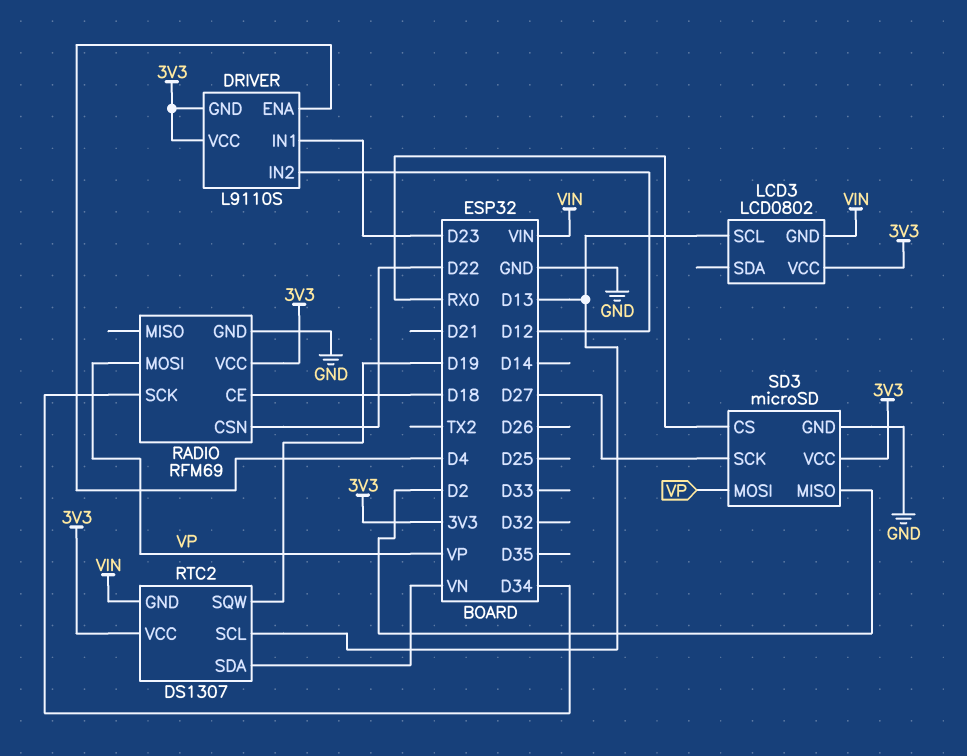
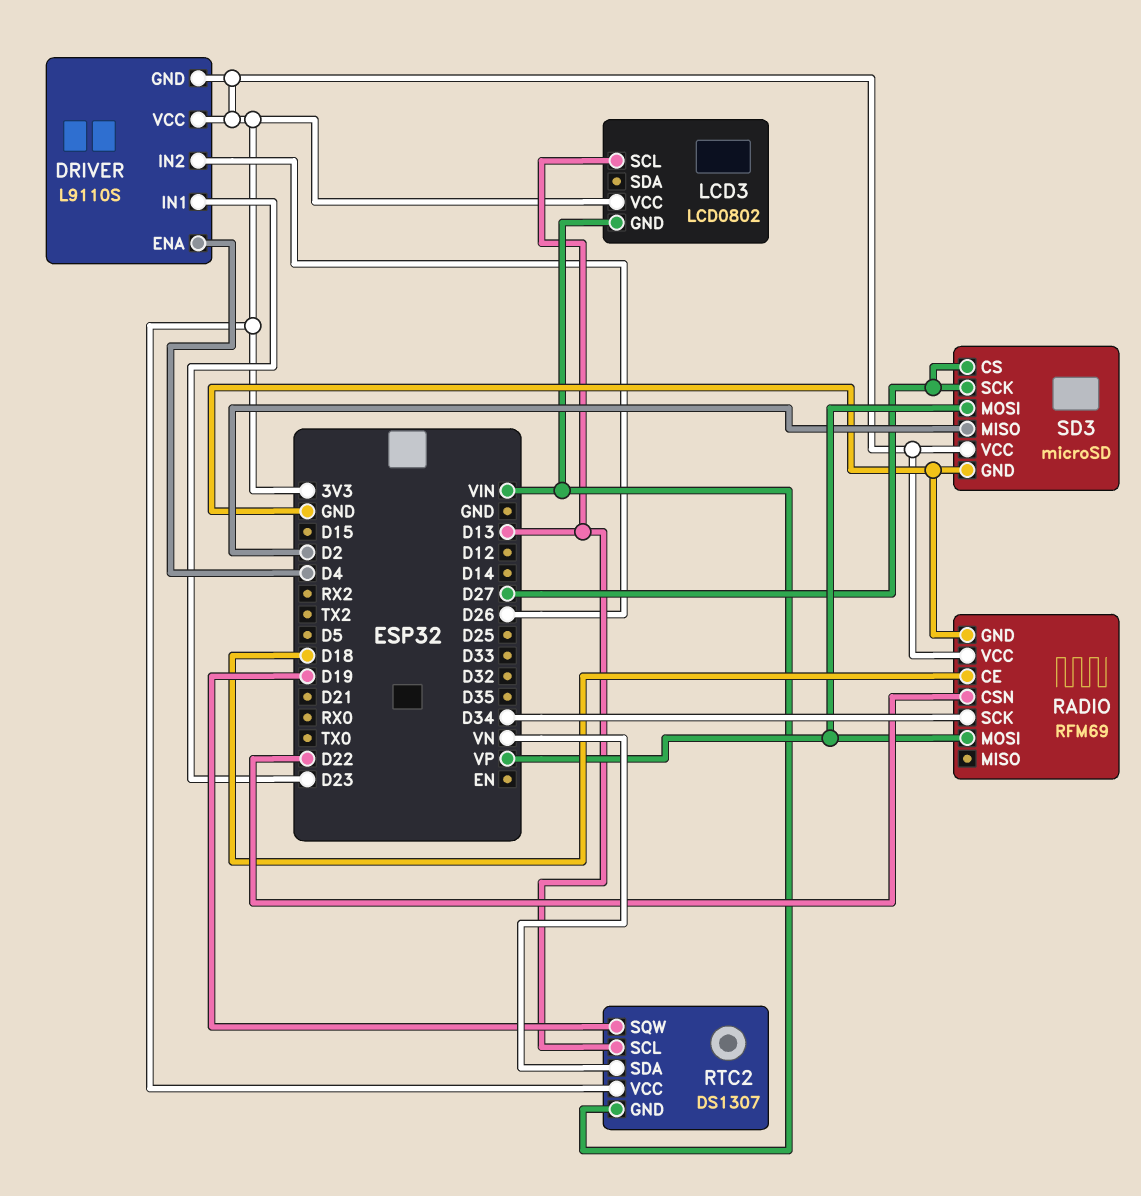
DRIVER pin IN2: D12 -> D26
SD3 pin CS: RX0 -> D27

